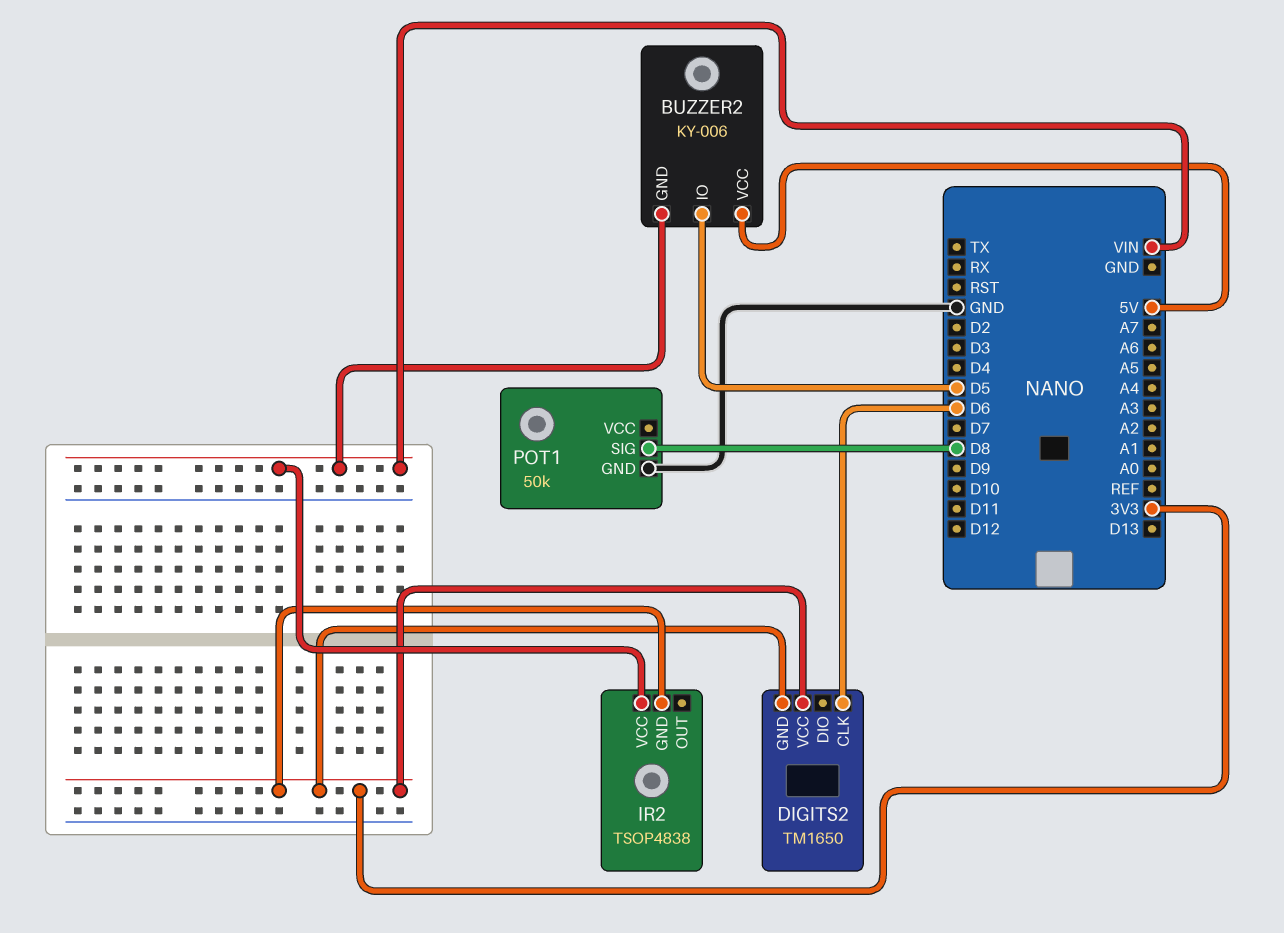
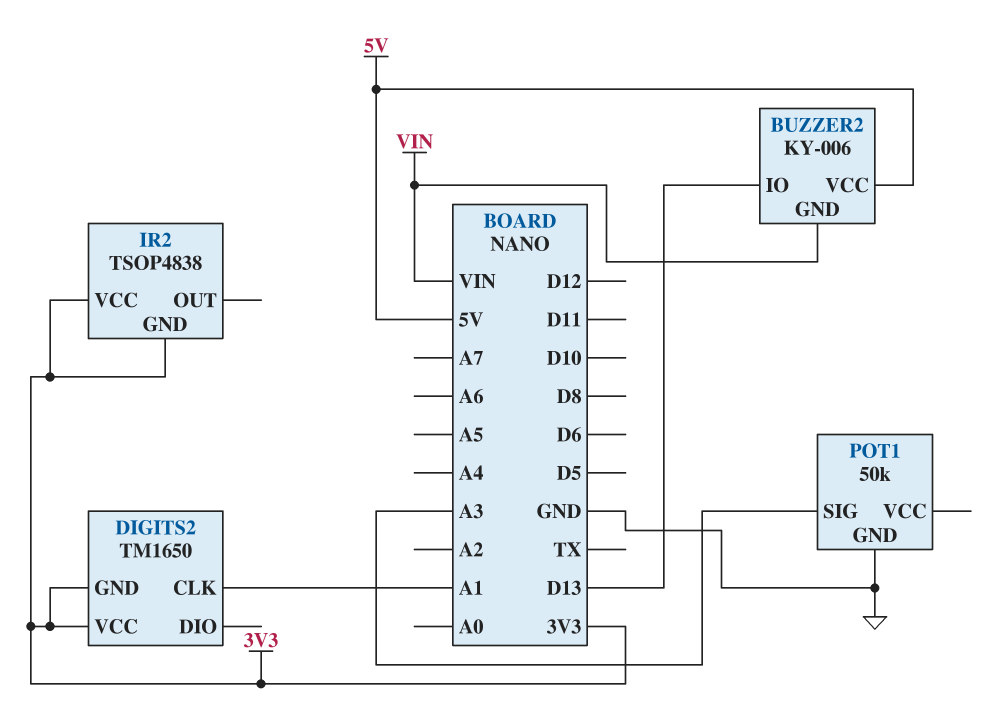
BUZZER2 pin IO: D5 -> D13
DIGITS2 pin CLK: D6 -> A1
IR2 pin VCC: VIN -> 3V3
POT1 pin SIG: D8 -> A3

